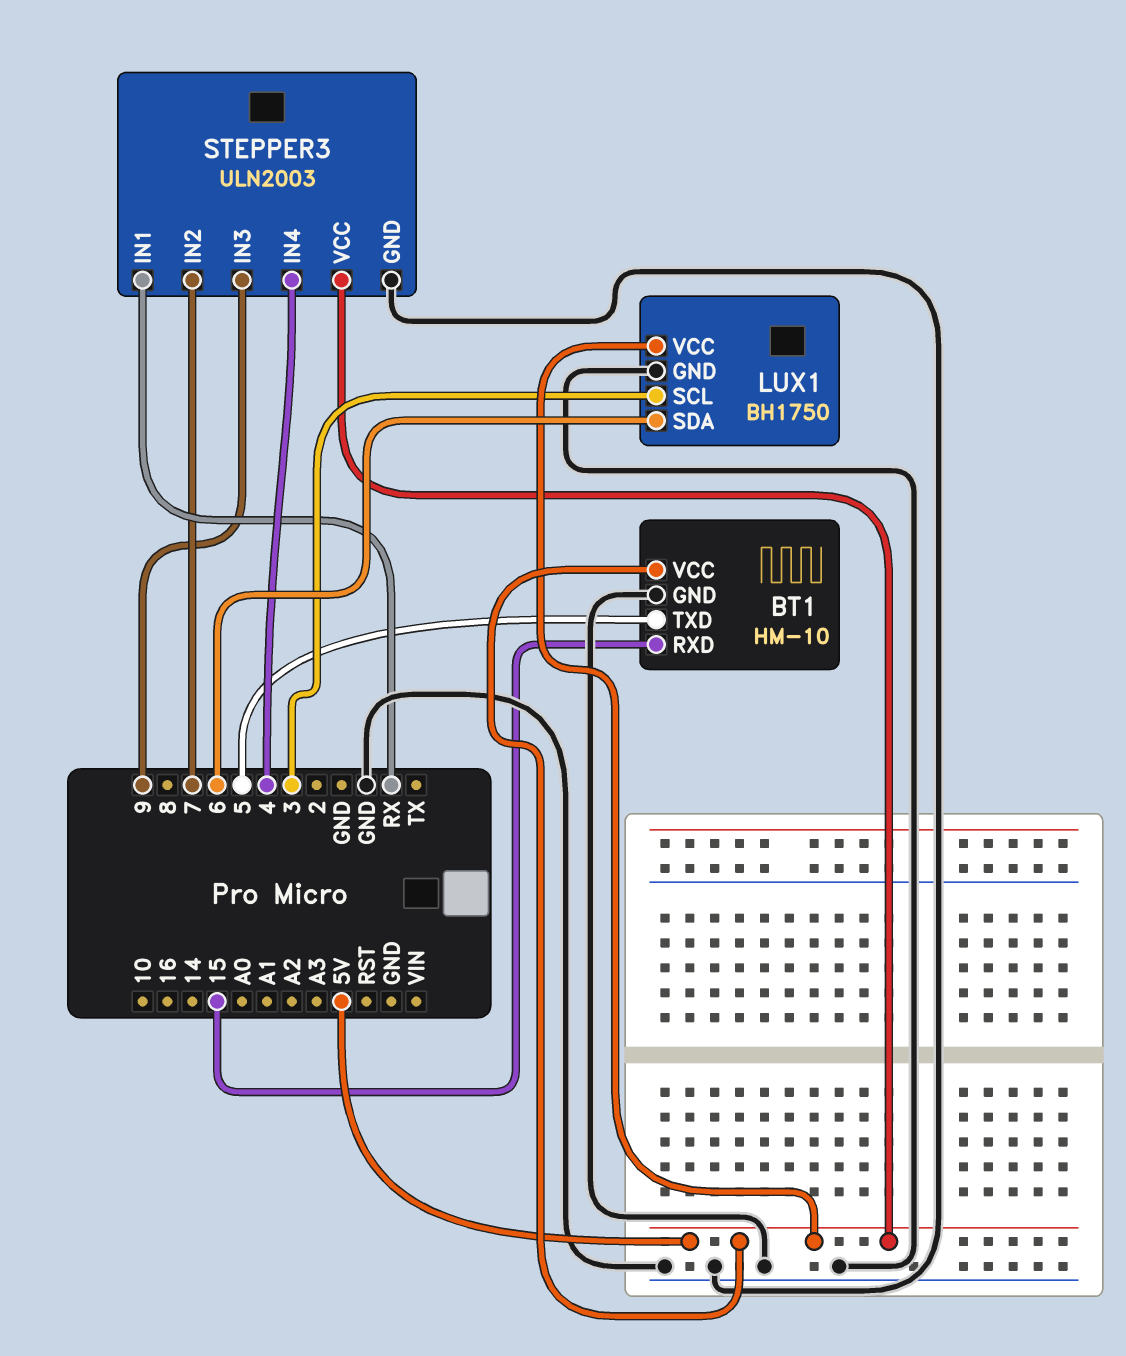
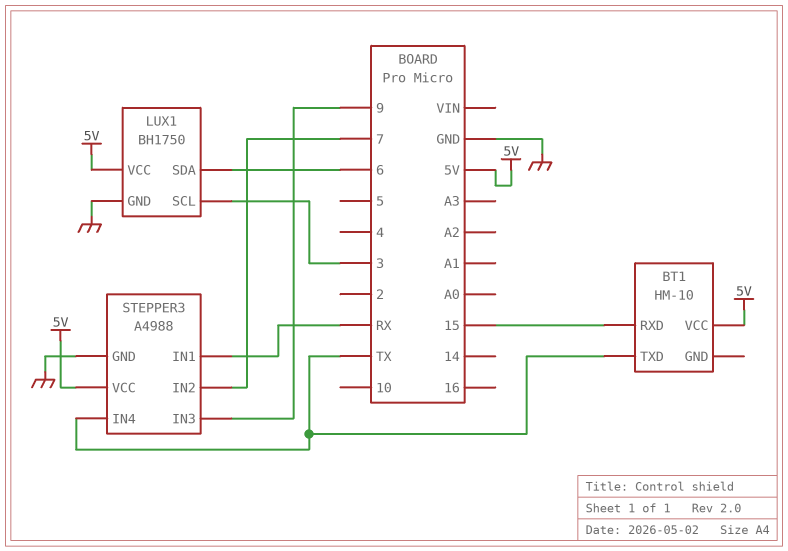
BT1 pin GND: GND -> none
BT1 pin TXD: 5 -> TX
STEPPER3: ULN2003 -> A4988
STEPPER3 pin IN4: 4 -> TX

